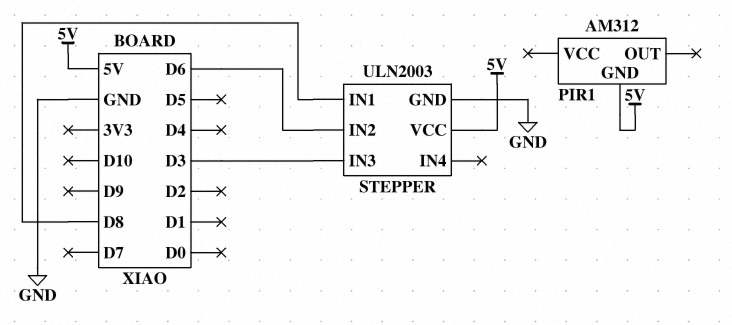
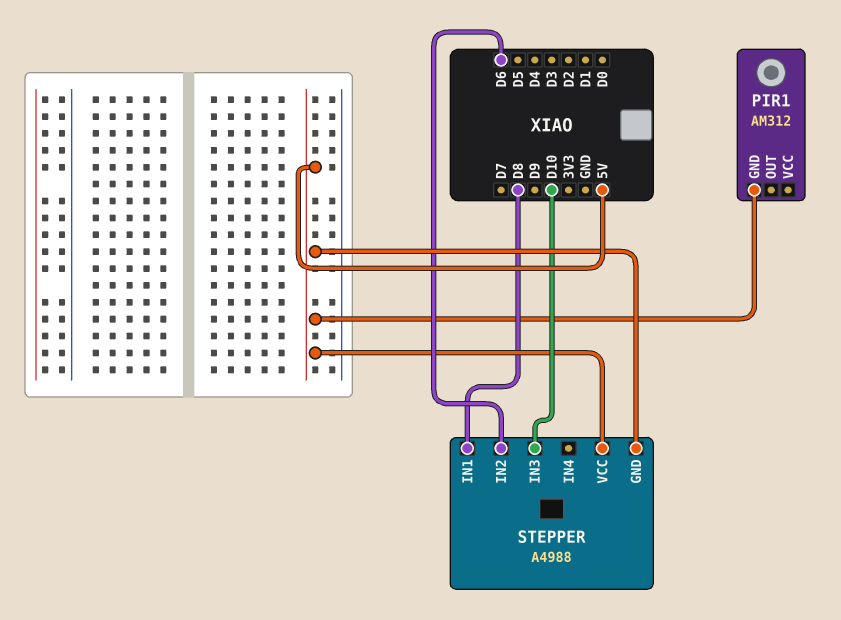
STEPPER: ULN2003 -> A4988
STEPPER pin GND: GND -> 5V
STEPPER pin IN3: D3 -> D10

